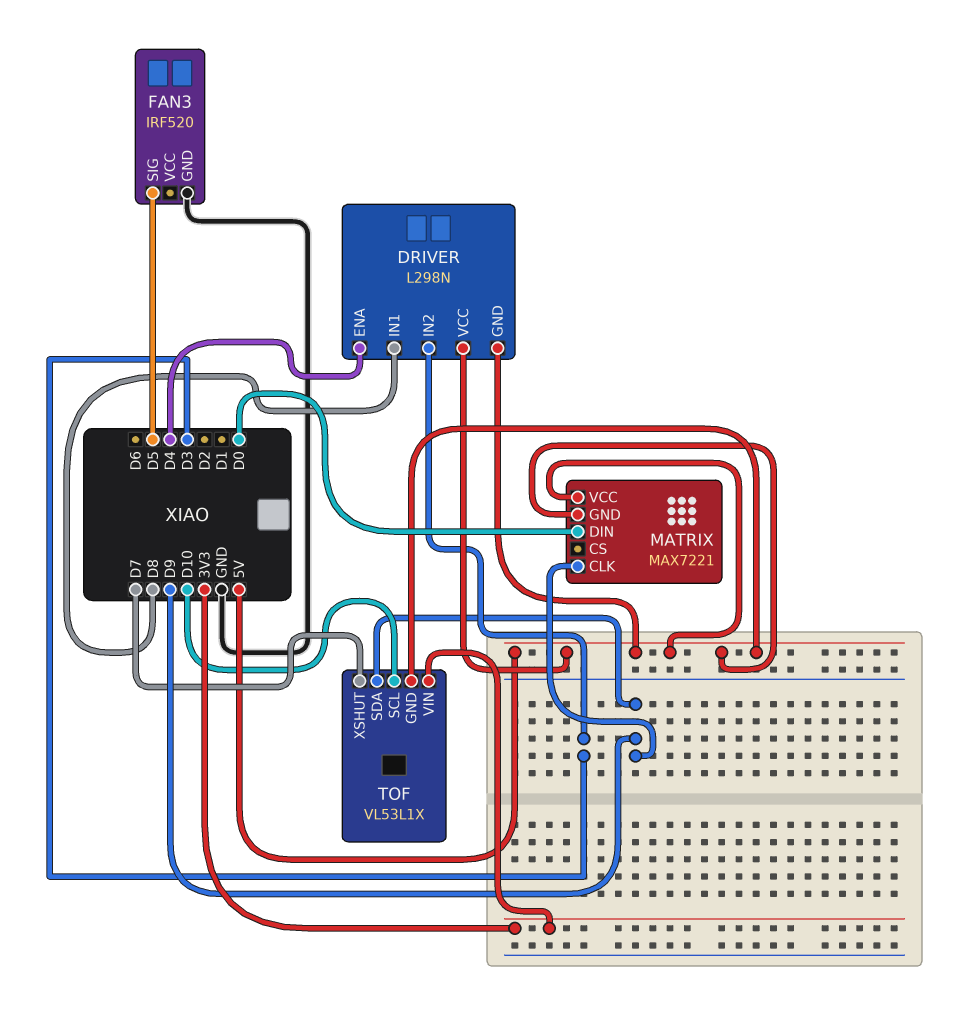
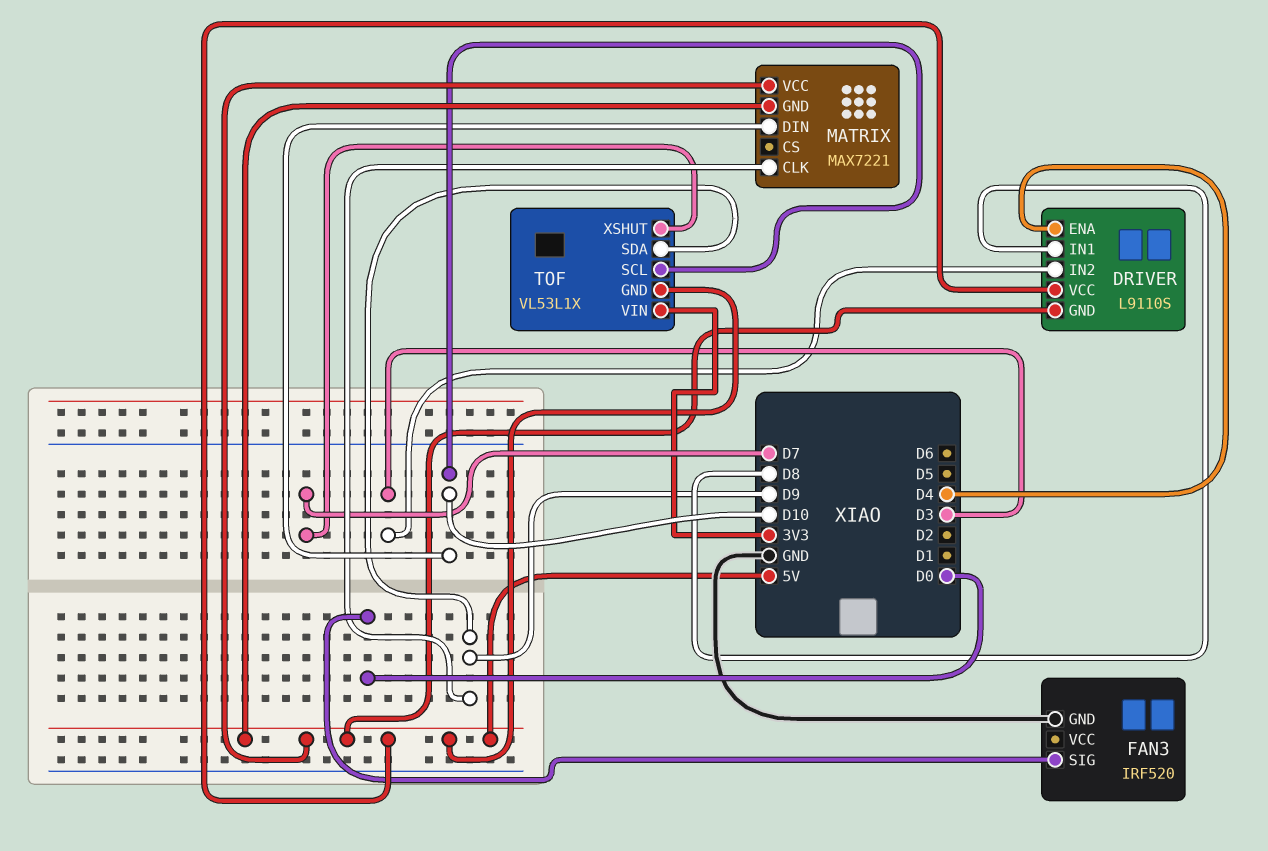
DRIVER: L298N -> L9110S
FAN3 pin SIG: D5 -> D0
MATRIX pin DIN: D0 -> D10

